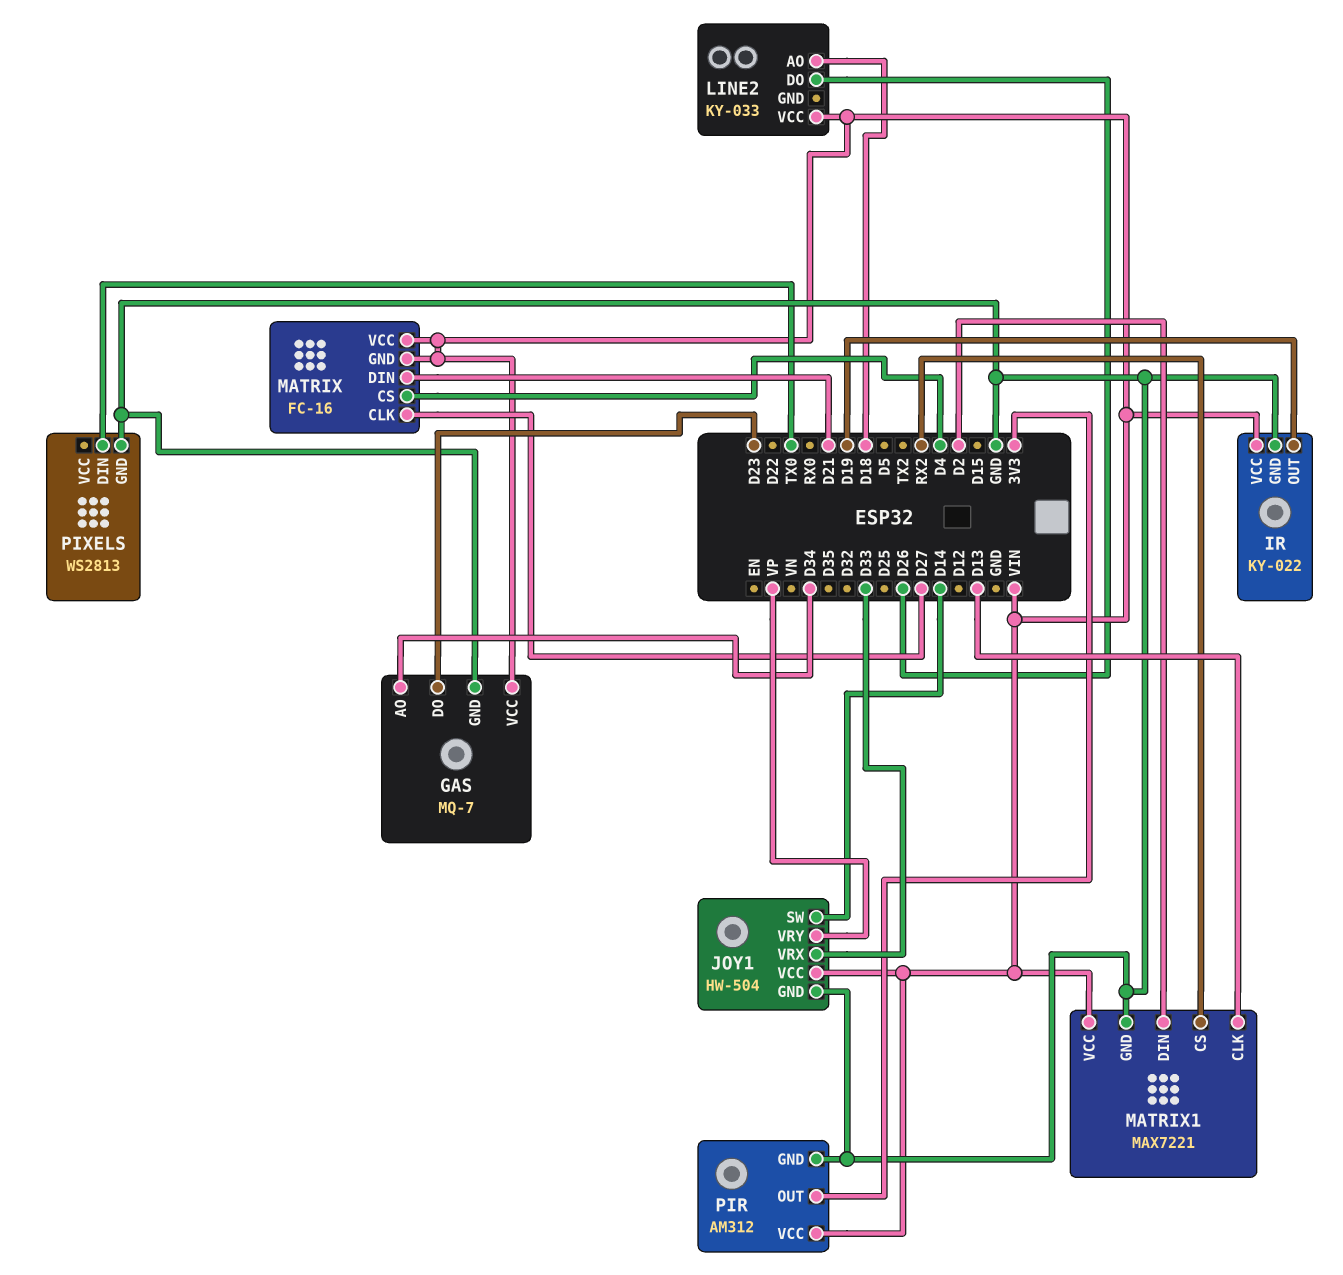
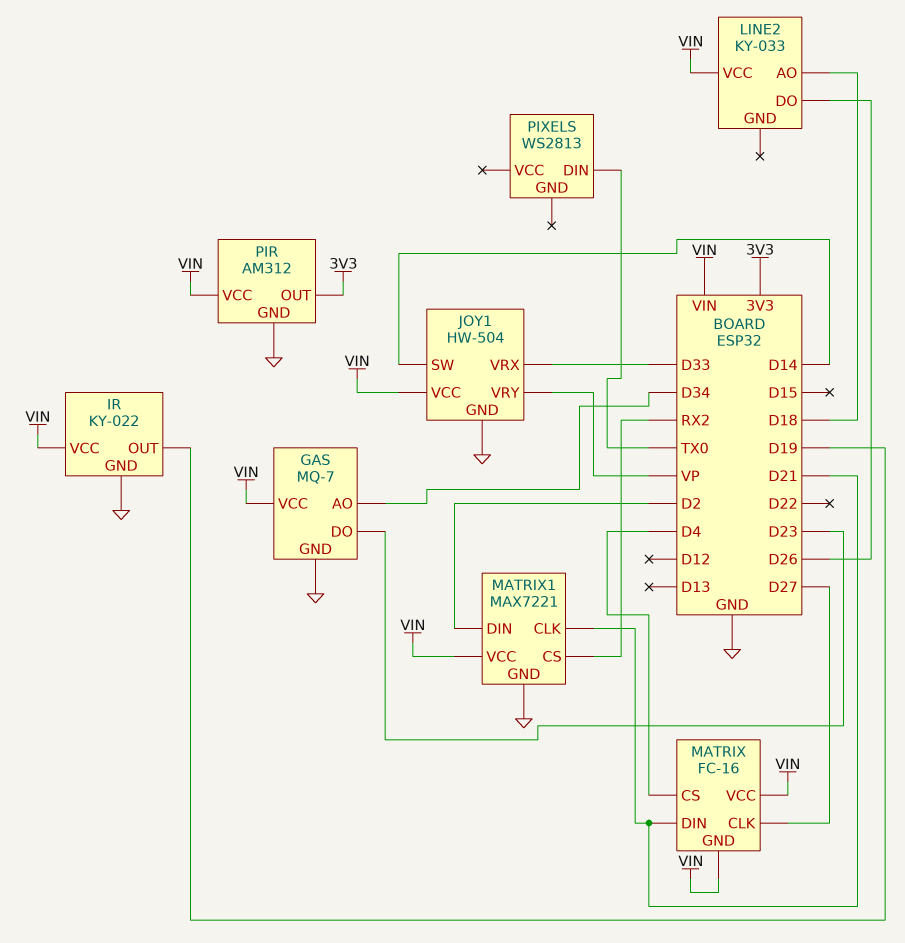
MATRIX1 pin CLK: D13 -> D21
PIXELS pin GND: GND -> none

